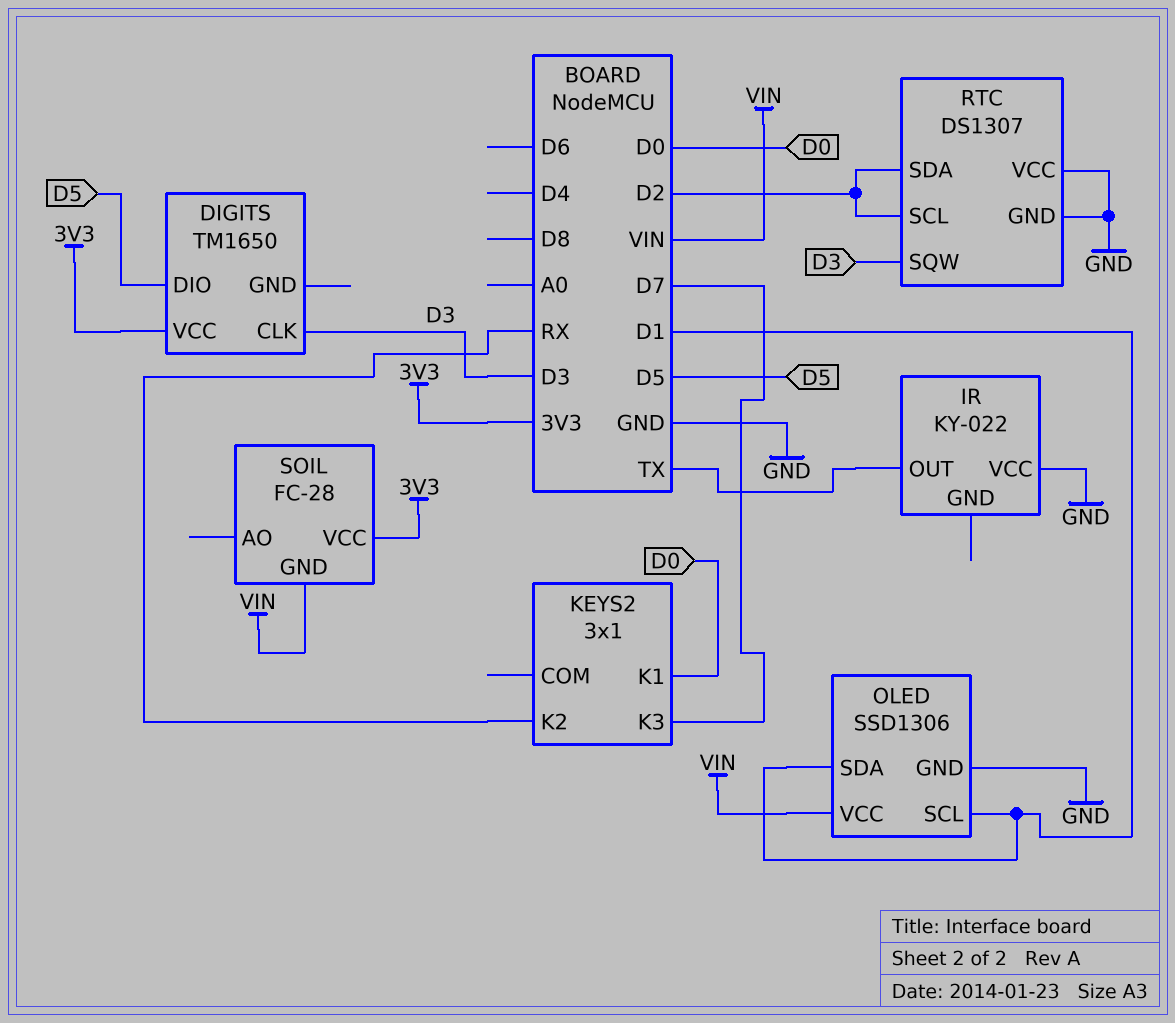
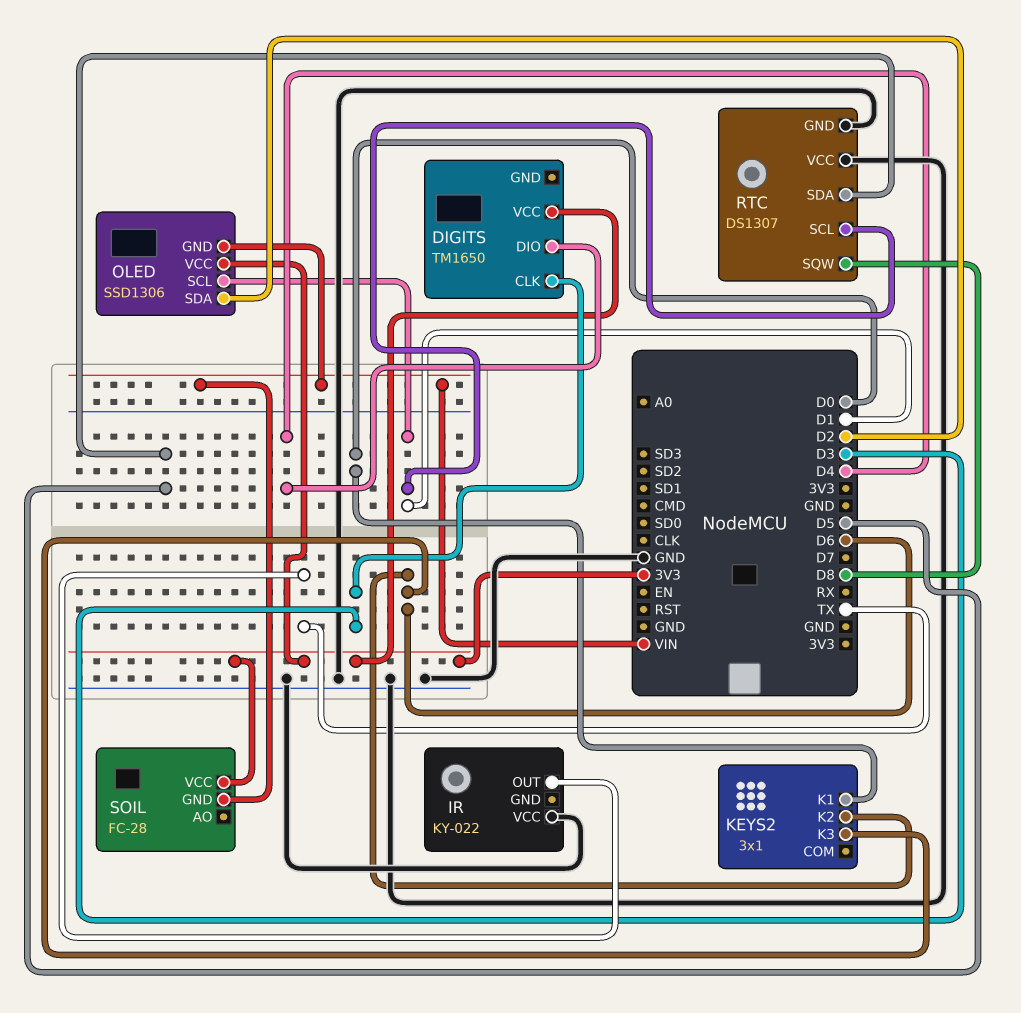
DIGITS pin DIO: D5 -> D4
KEYS2 pin K2: RX -> D6
KEYS2 pin K3: D7 -> D6
OLED pin GND: GND -> VIN
OLED pin SDA: D1 -> D2
OLED pin VCC: VIN -> 3V3
RTC pin SCL: D2 -> D1
RTC pin SDA: D2 -> D5
RTC pin SQW: D3 -> D8

